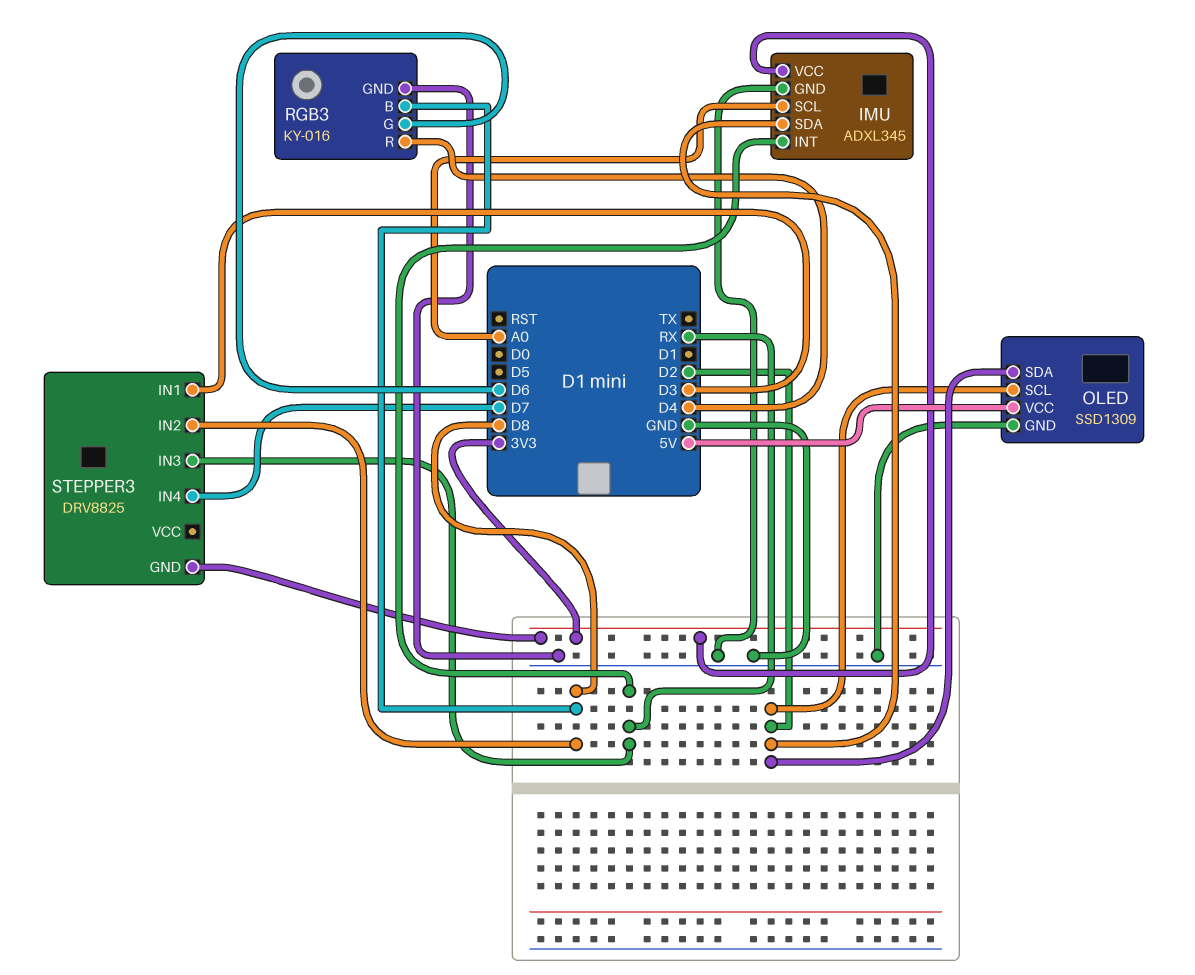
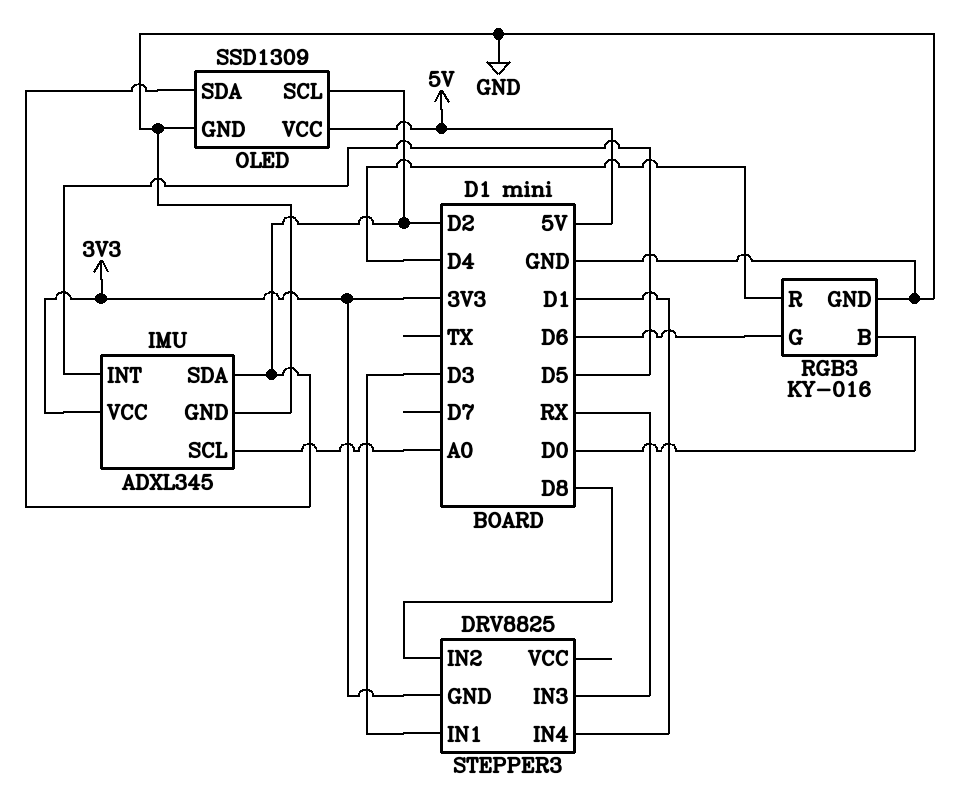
IMU pin INT: RX -> D5
RGB3 pin B: D8 -> D0
STEPPER3 pin IN4: D7 -> D1

